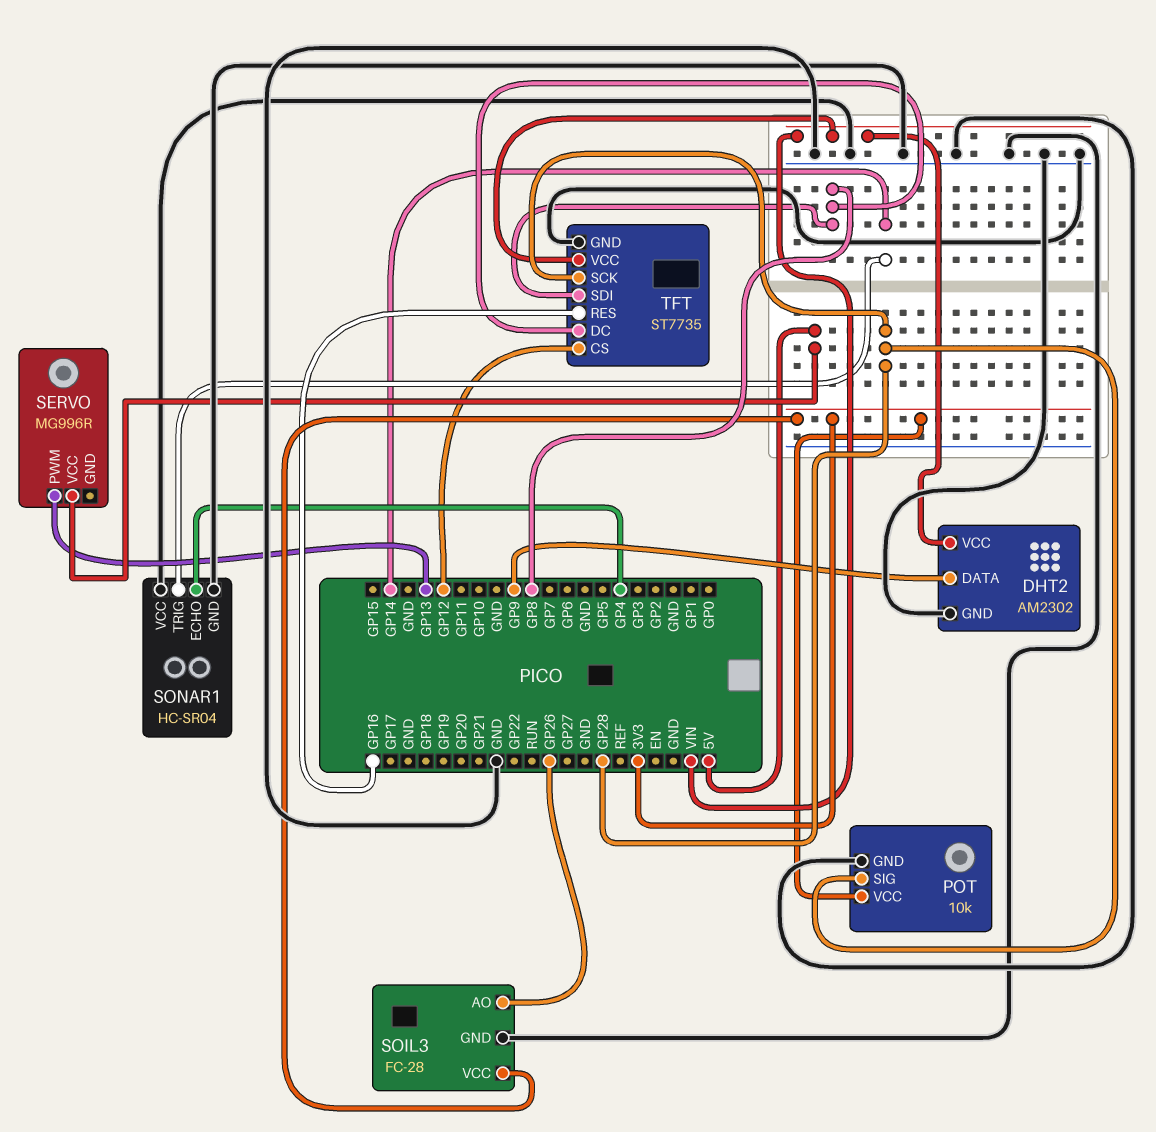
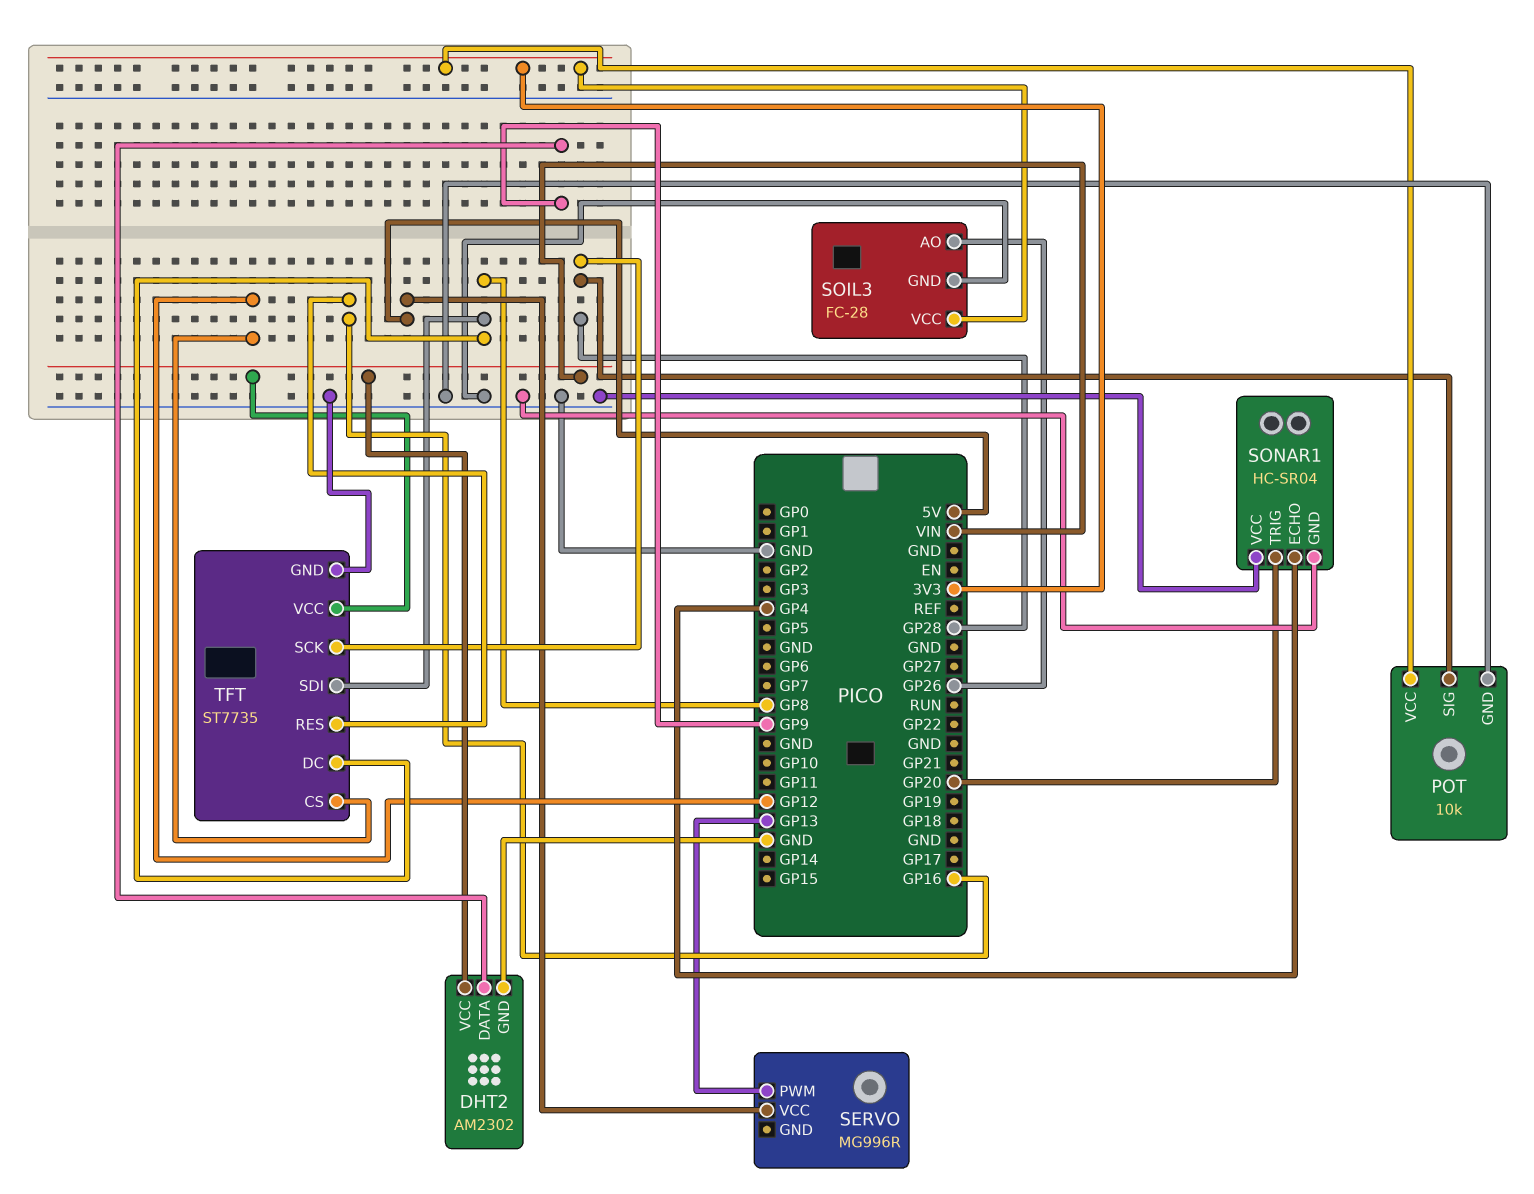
SONAR1 pin TRIG: GP14 -> GP20

